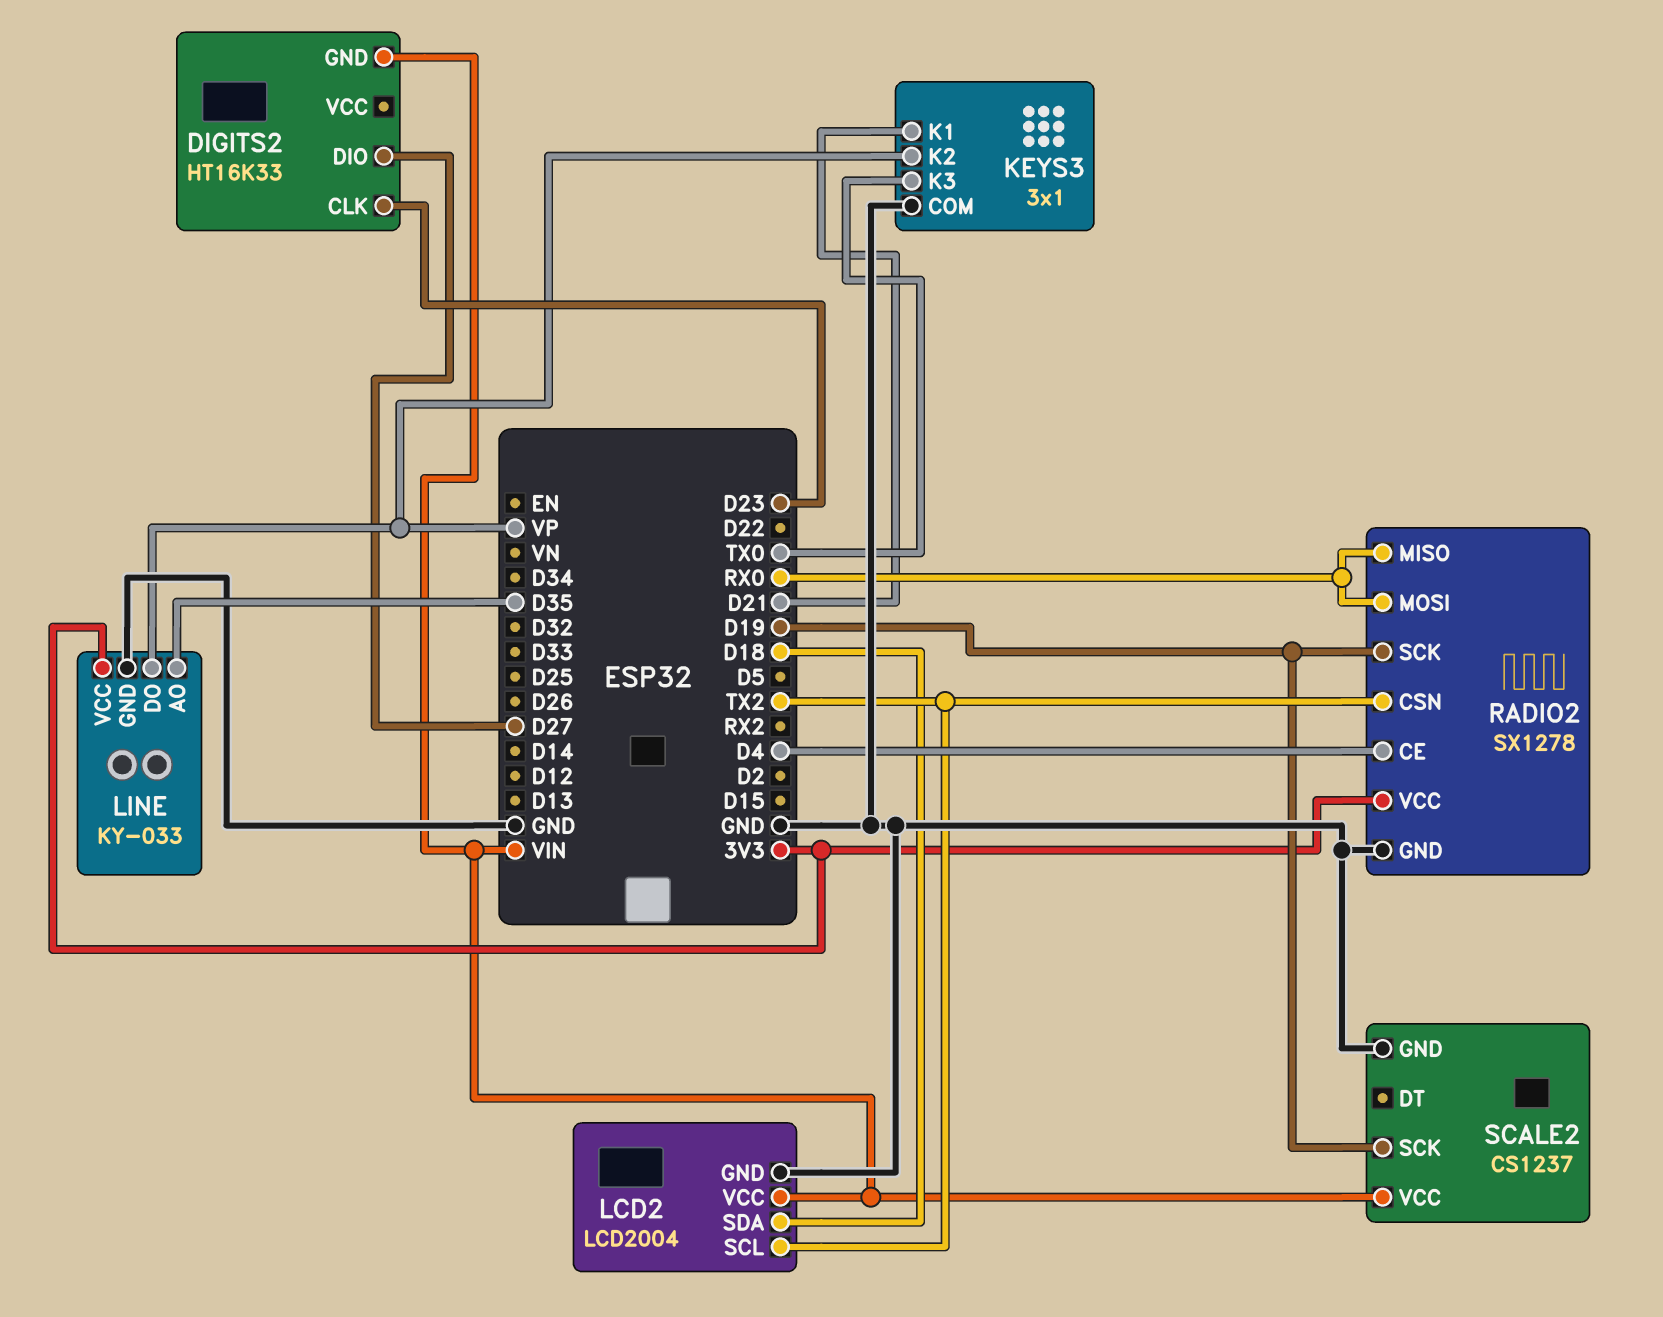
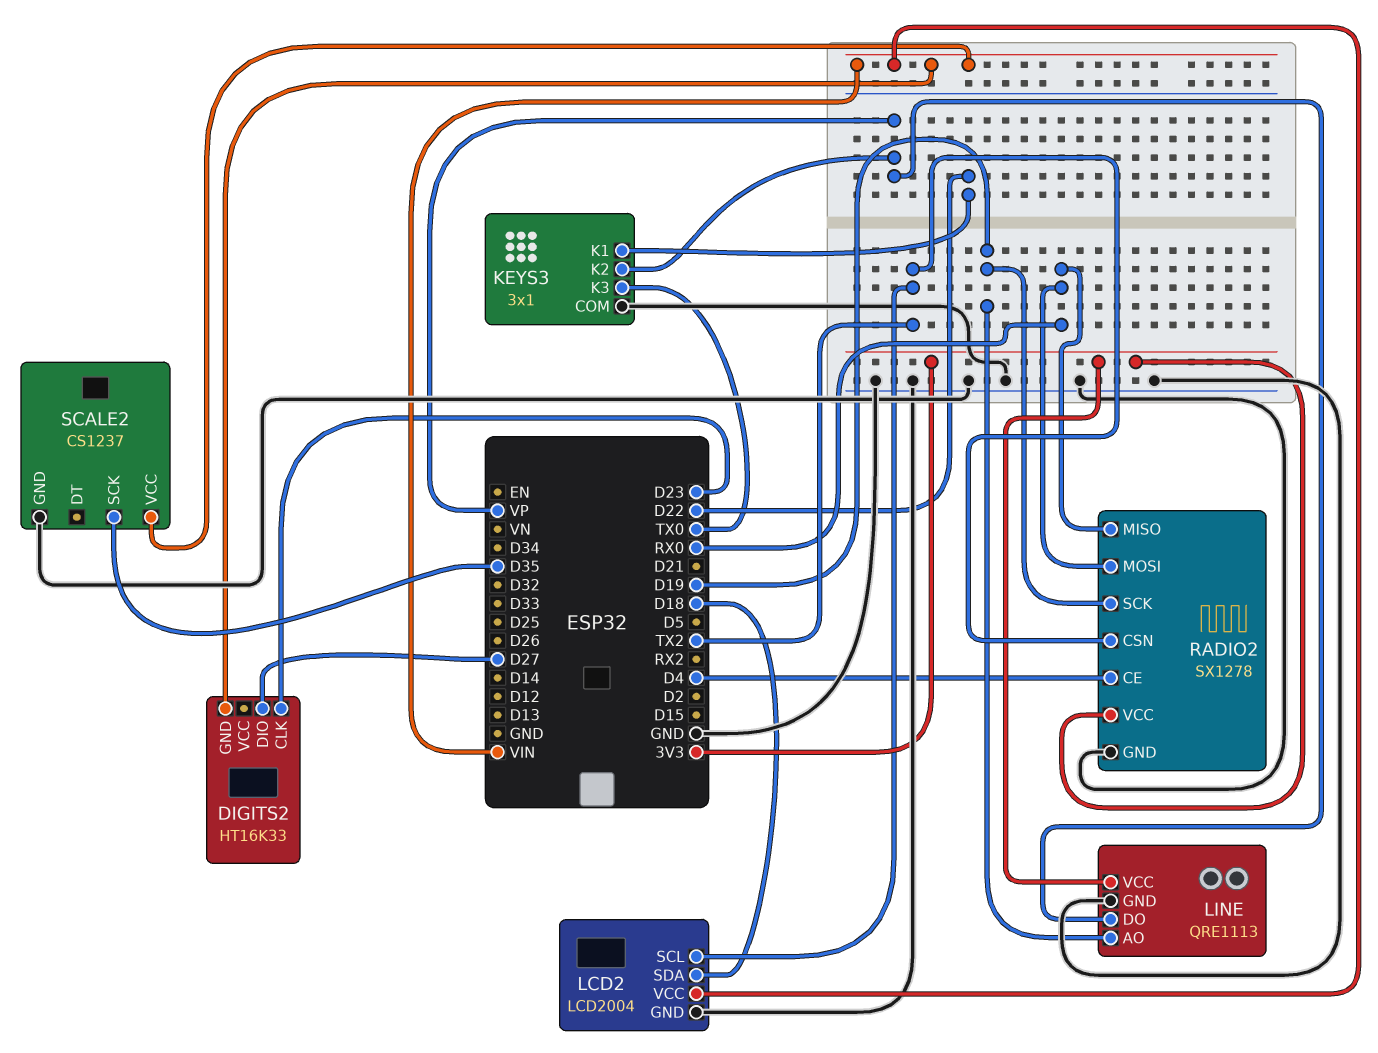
KEYS3 pin K1: D21 -> D22
LINE: KY-033 -> QRE1113
LINE pin AO: D35 -> D19
SCALE2 pin SCK: D19 -> D35

